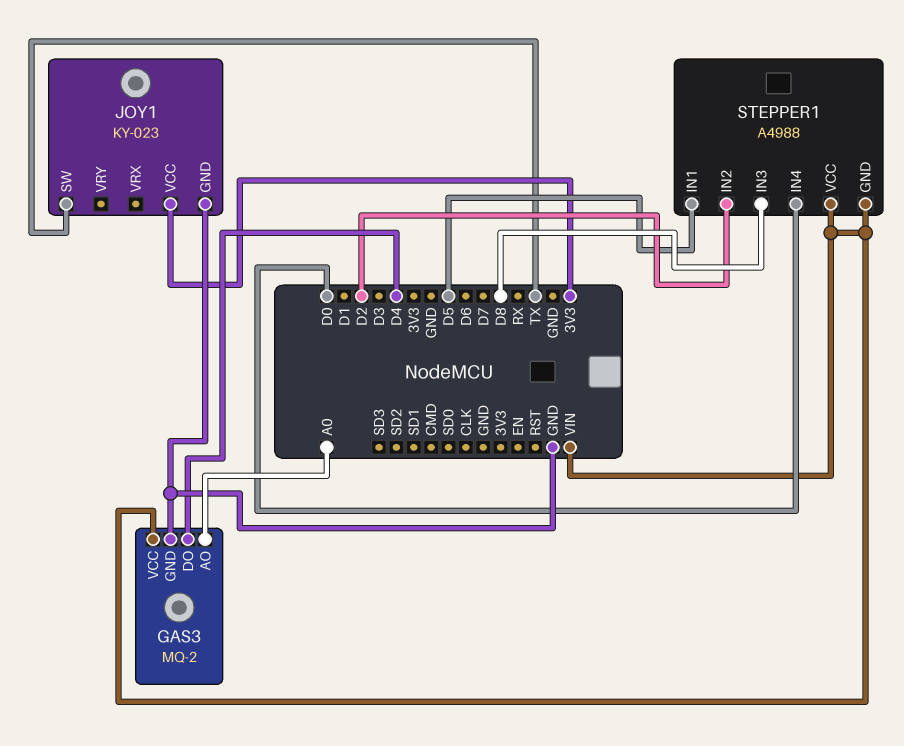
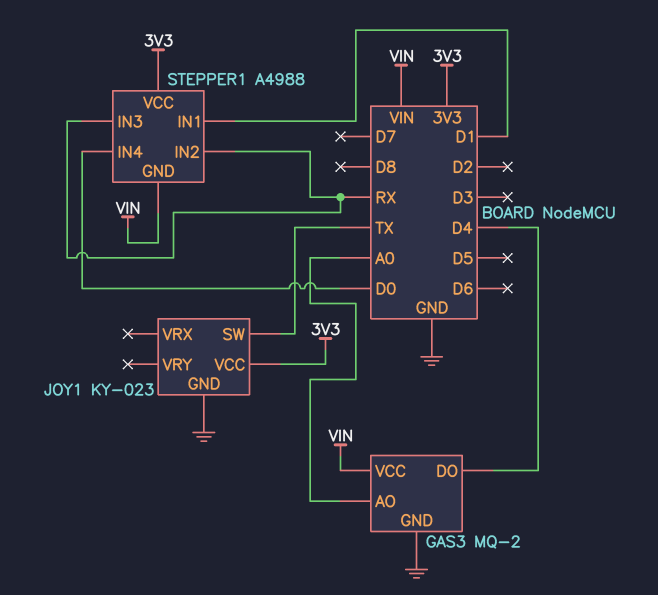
STEPPER1 pin IN1: D5 -> D1
STEPPER1 pin IN2: D2 -> RX
STEPPER1 pin IN3: D8 -> RX
STEPPER1 pin VCC: VIN -> 3V3

